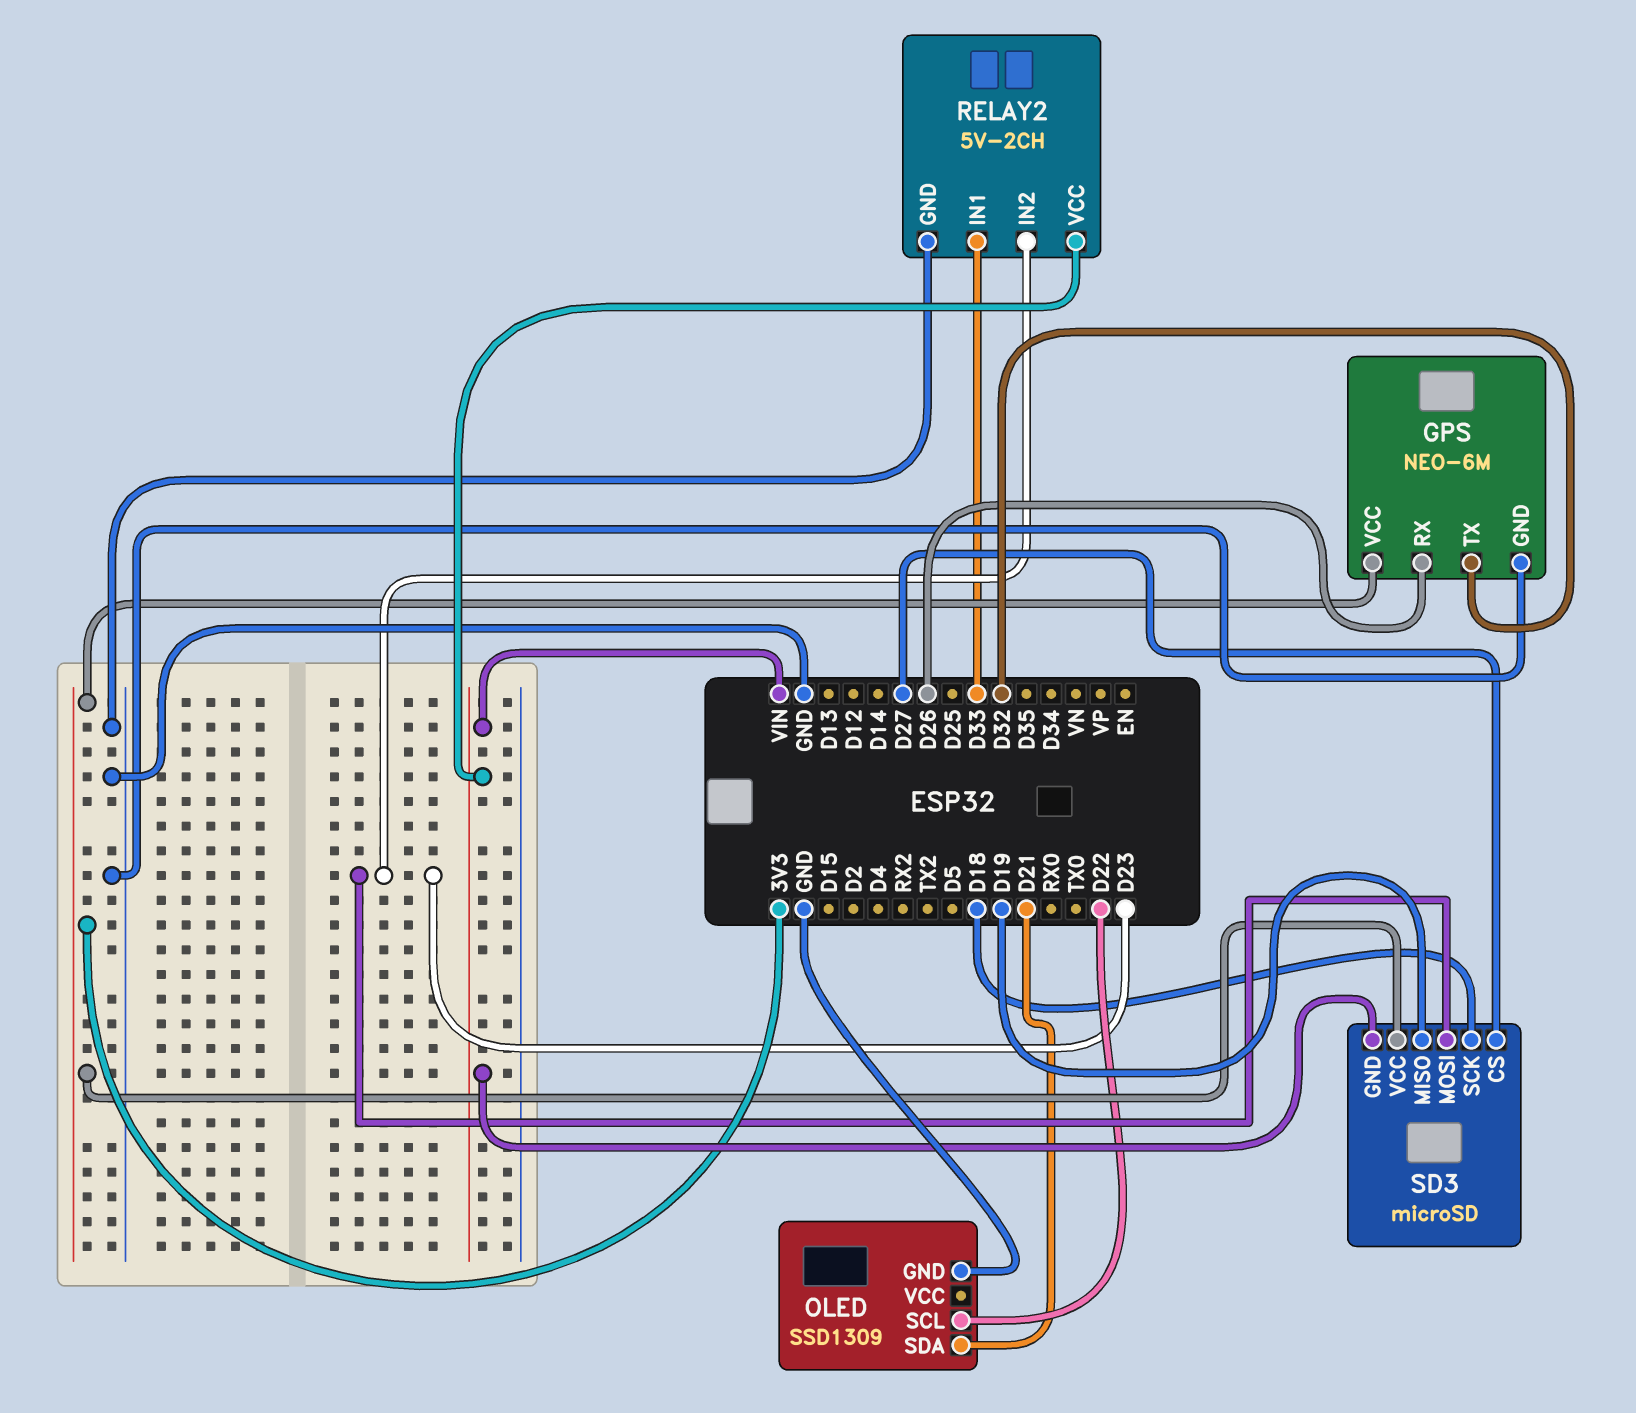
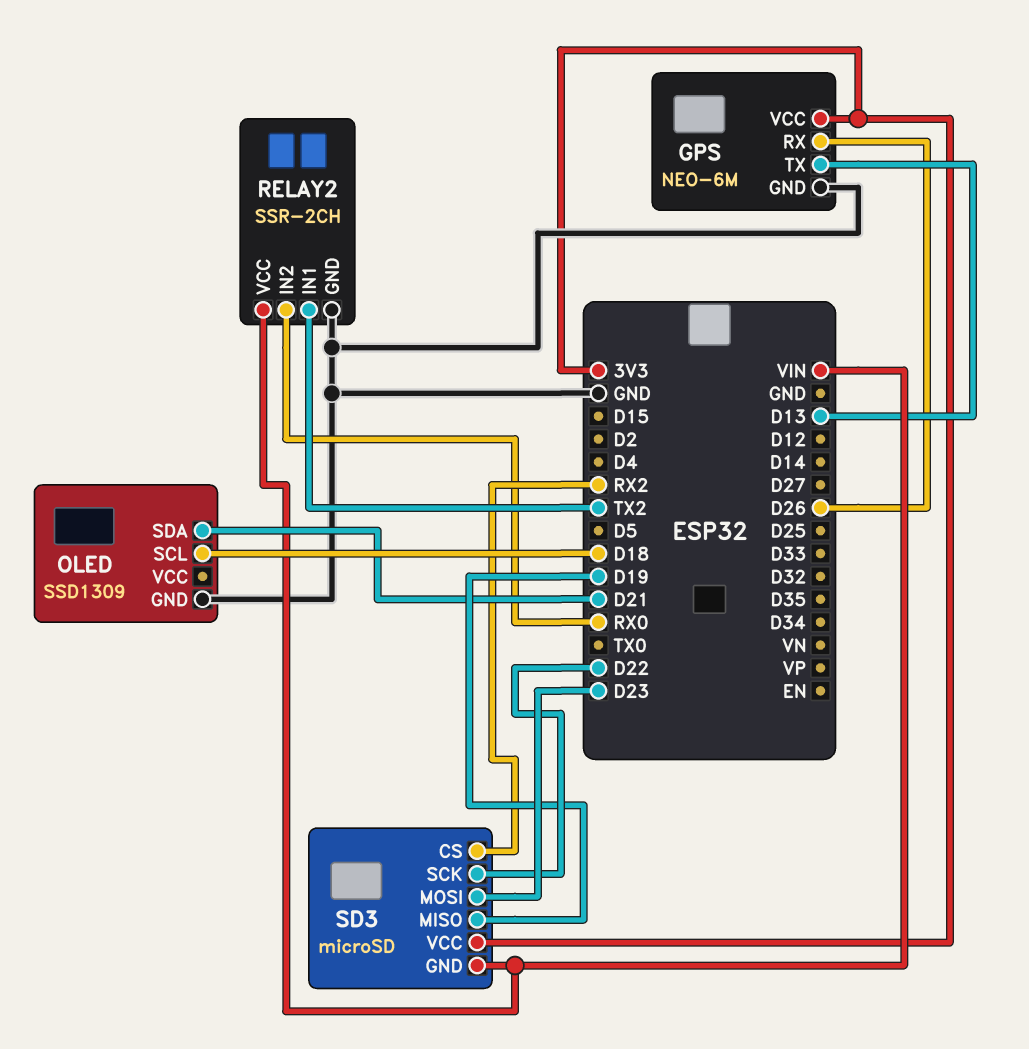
GPS pin TX: D32 -> D13
OLED pin SCL: D22 -> D18
RELAY2: 5V-2CH -> SSR-2CH
RELAY2 pin IN1: D33 -> TX2
RELAY2 pin IN2: D23 -> RX0
SD3 pin CS: D27 -> RX2
SD3 pin SCK: D18 -> D22

